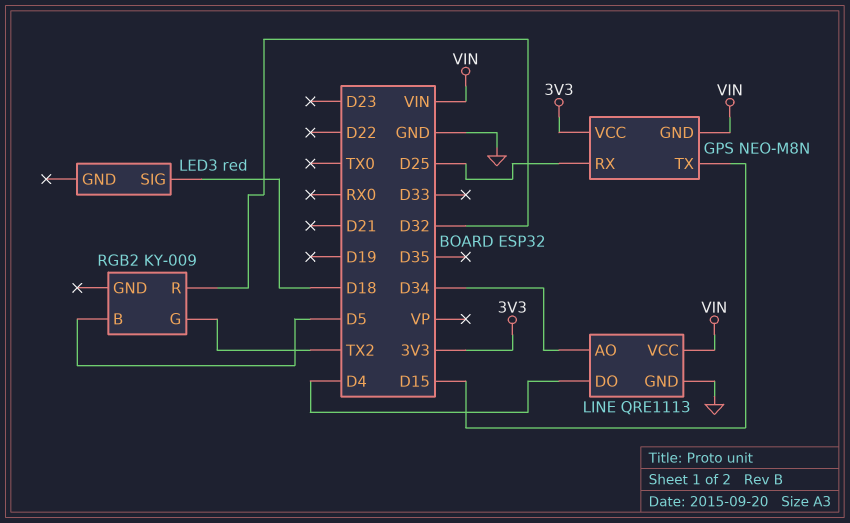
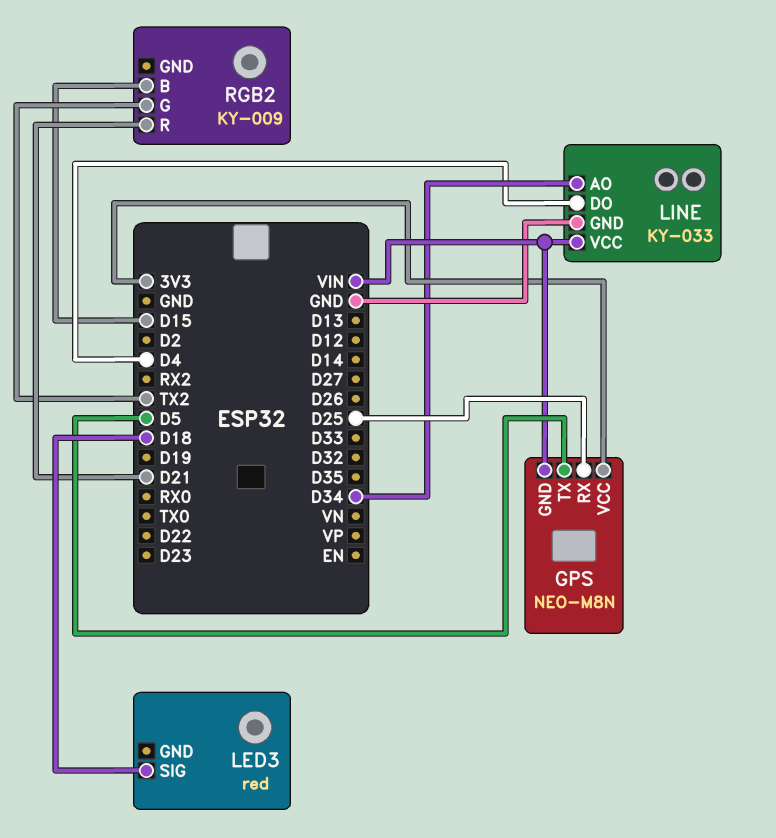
GPS pin TX: D15 -> D5
LINE: QRE1113 -> KY-033
RGB2 pin B: D5 -> D15
RGB2 pin R: D32 -> D21

